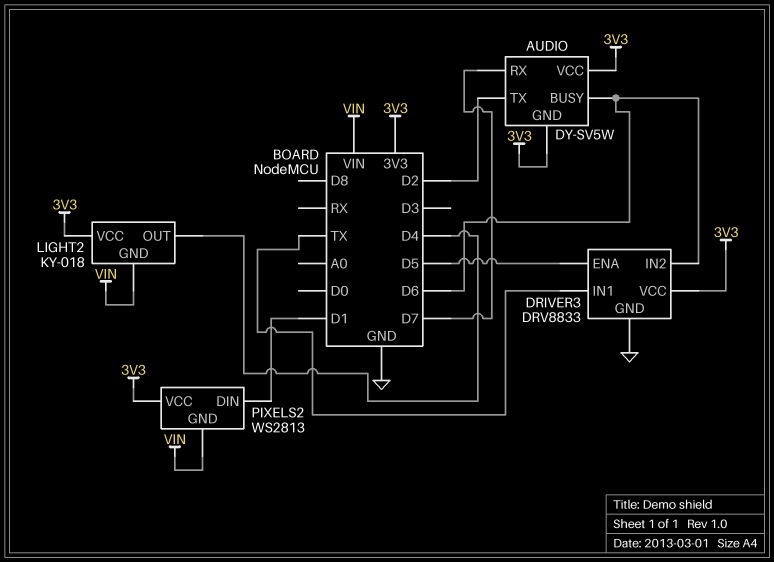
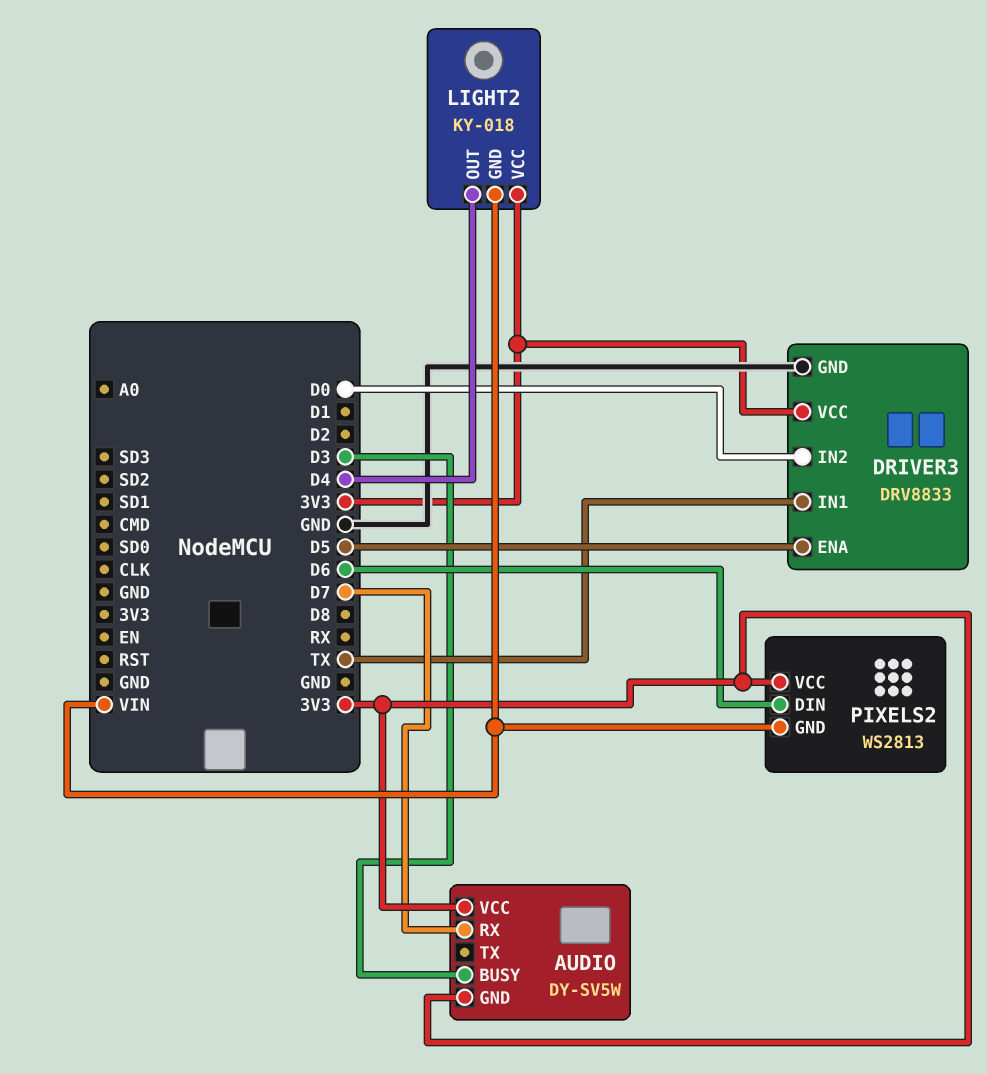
AUDIO pin BUSY: D6 -> D3
AUDIO pin TX: D2 -> none
DRIVER3 pin IN2: D6 -> D0
PIXELS2 pin DIN: D1 -> D6

